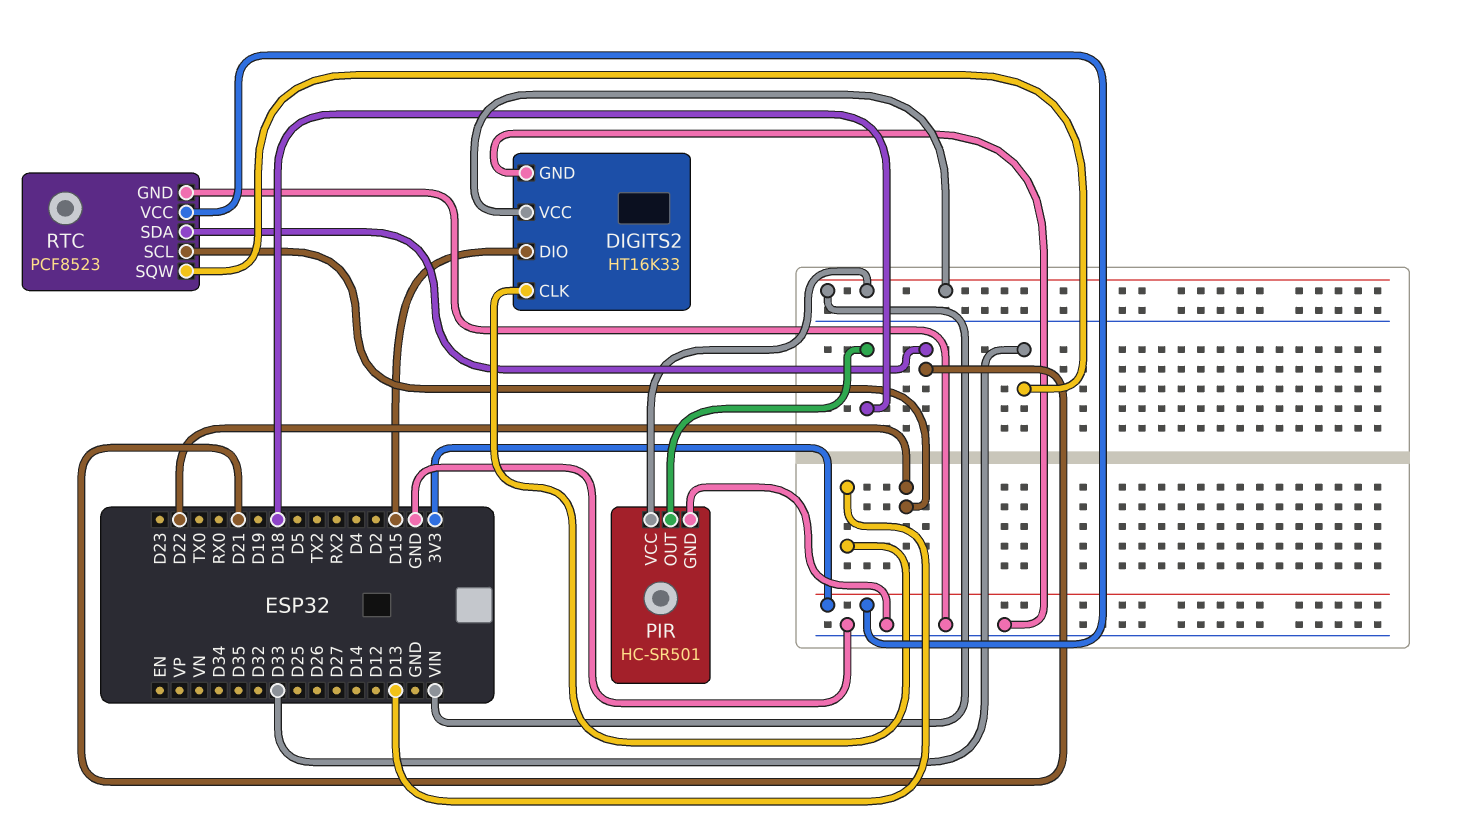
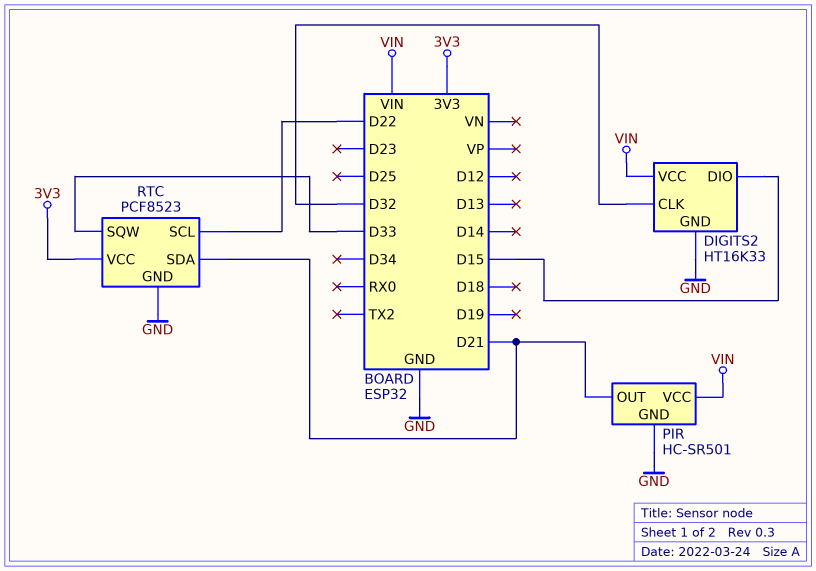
DIGITS2 pin CLK: D13 -> D32
PIR pin OUT: D18 -> D21

